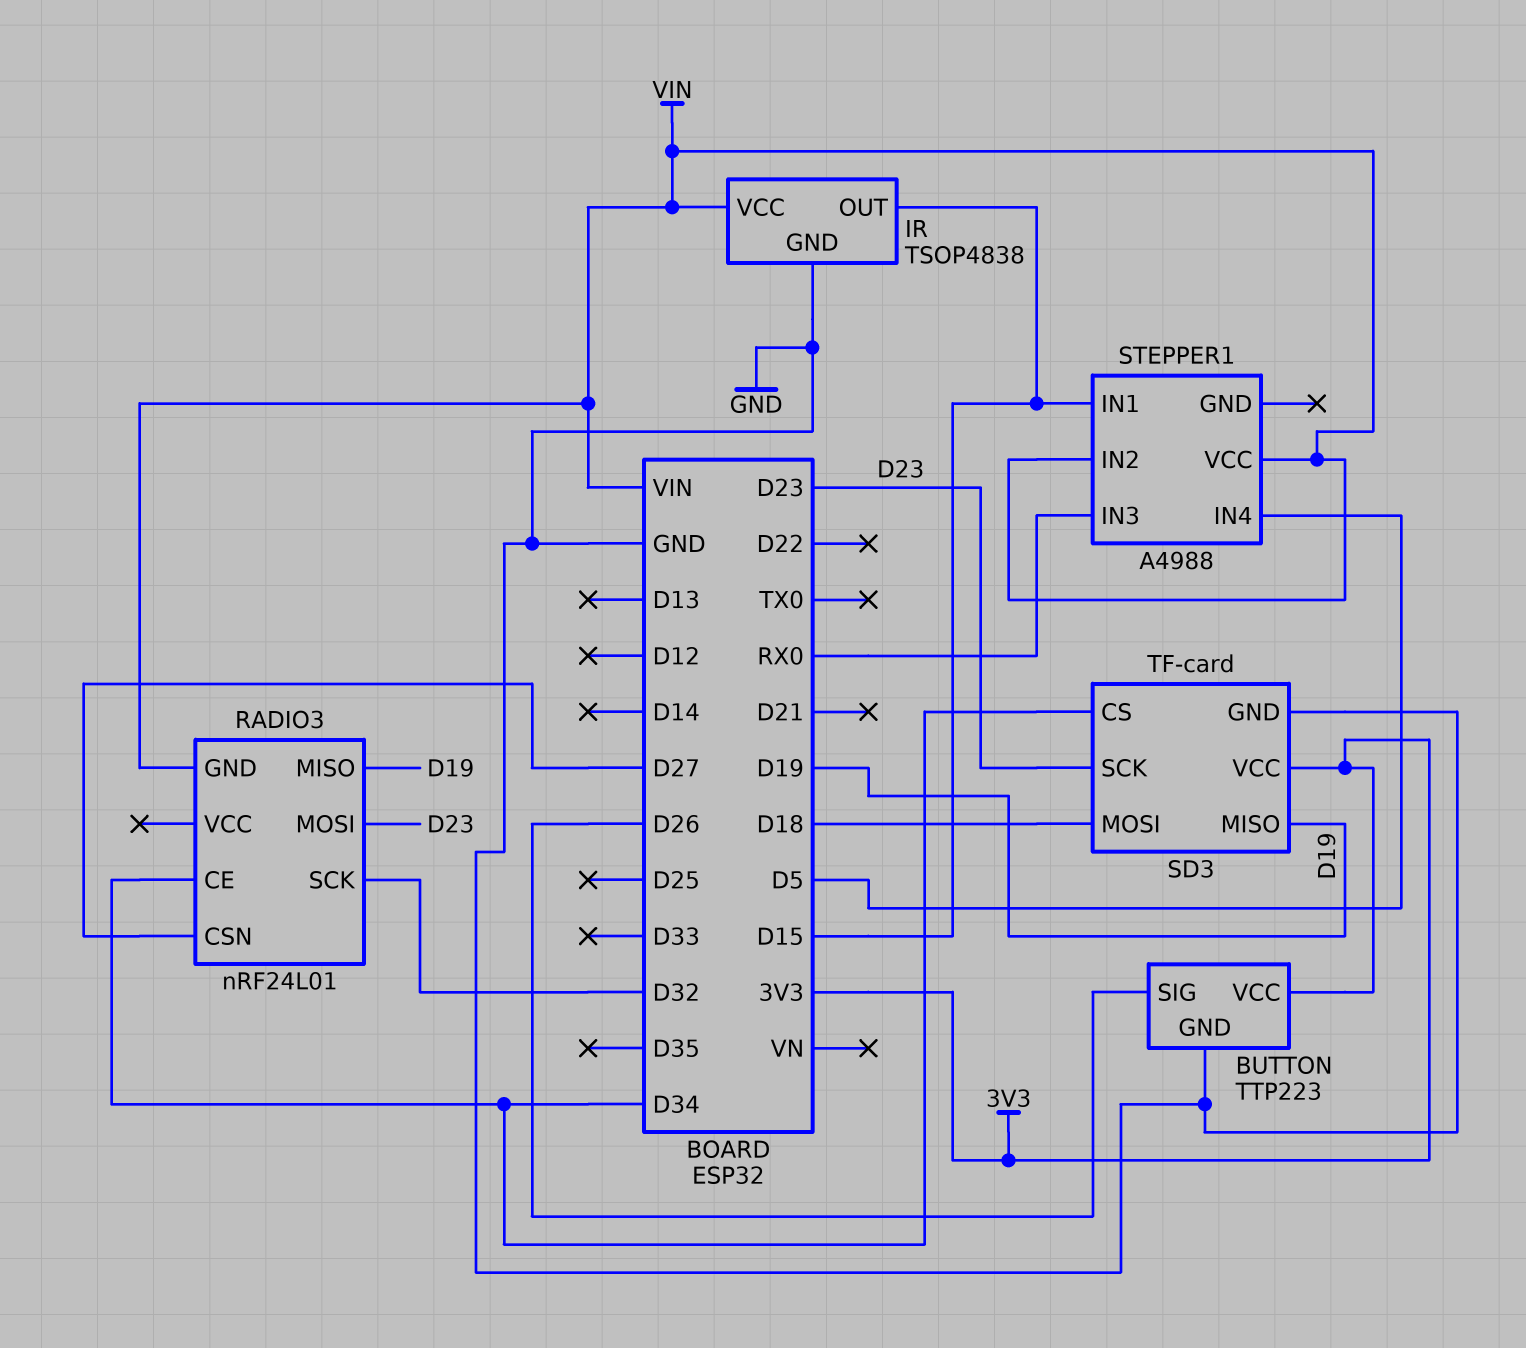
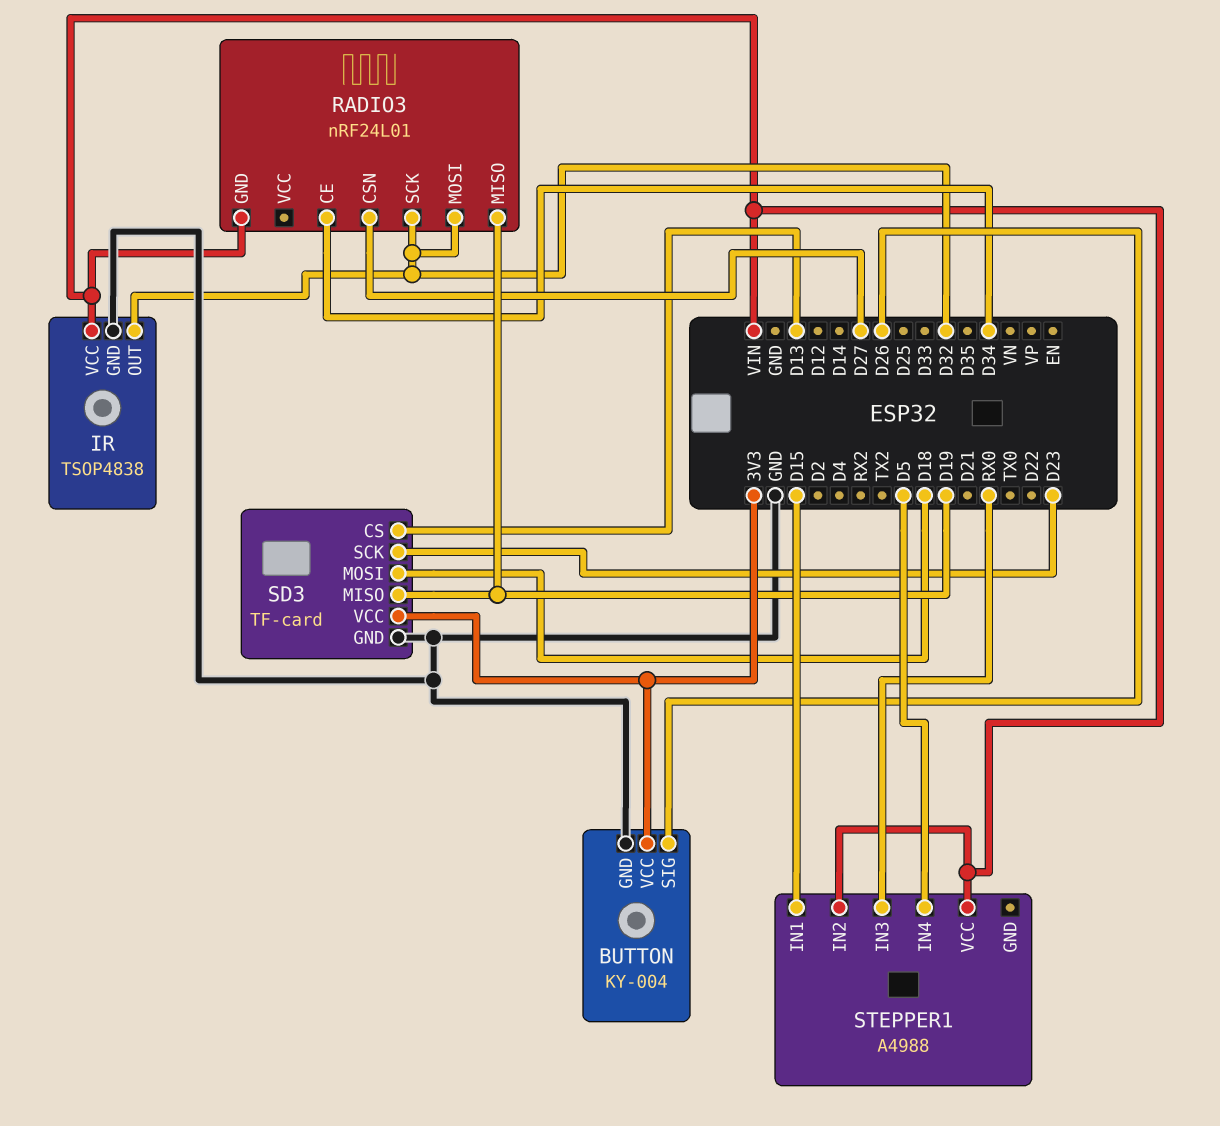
BUTTON: TTP223 -> KY-004
IR pin OUT: D15 -> D32
RADIO3 pin MOSI: D23 -> D32
SD3 pin CS: D34 -> D13

